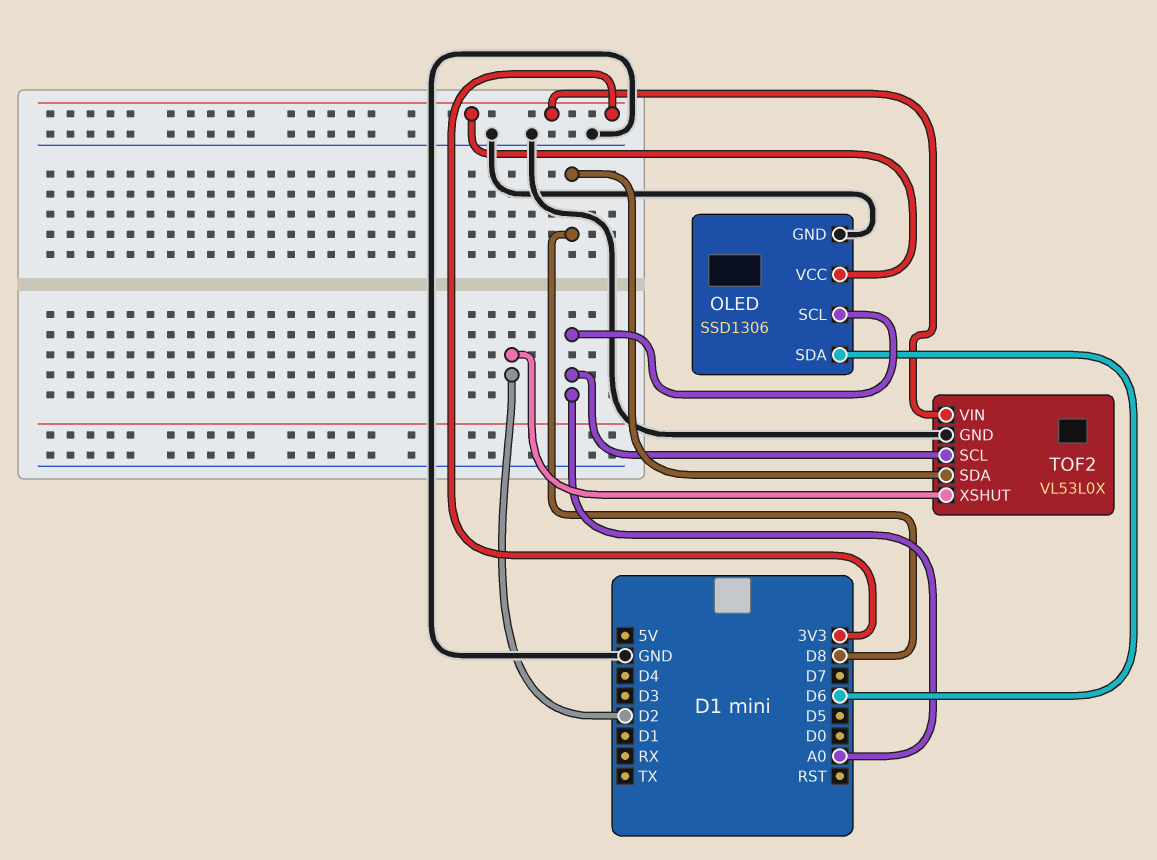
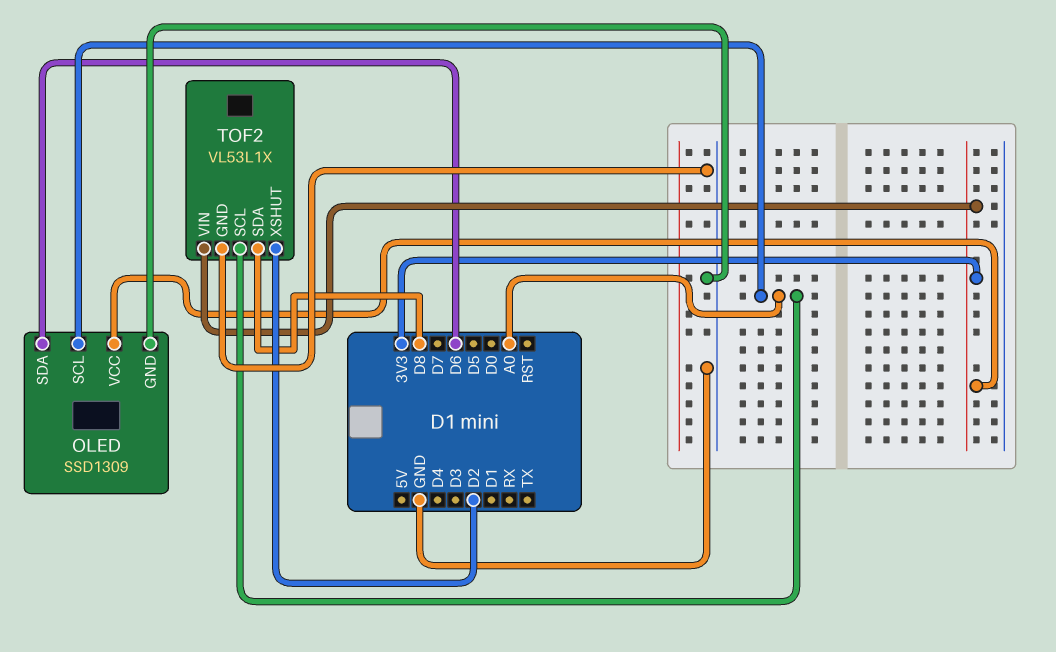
OLED: SSD1306 -> SSD1309
TOF2: VL53L0X -> VL53L1X

